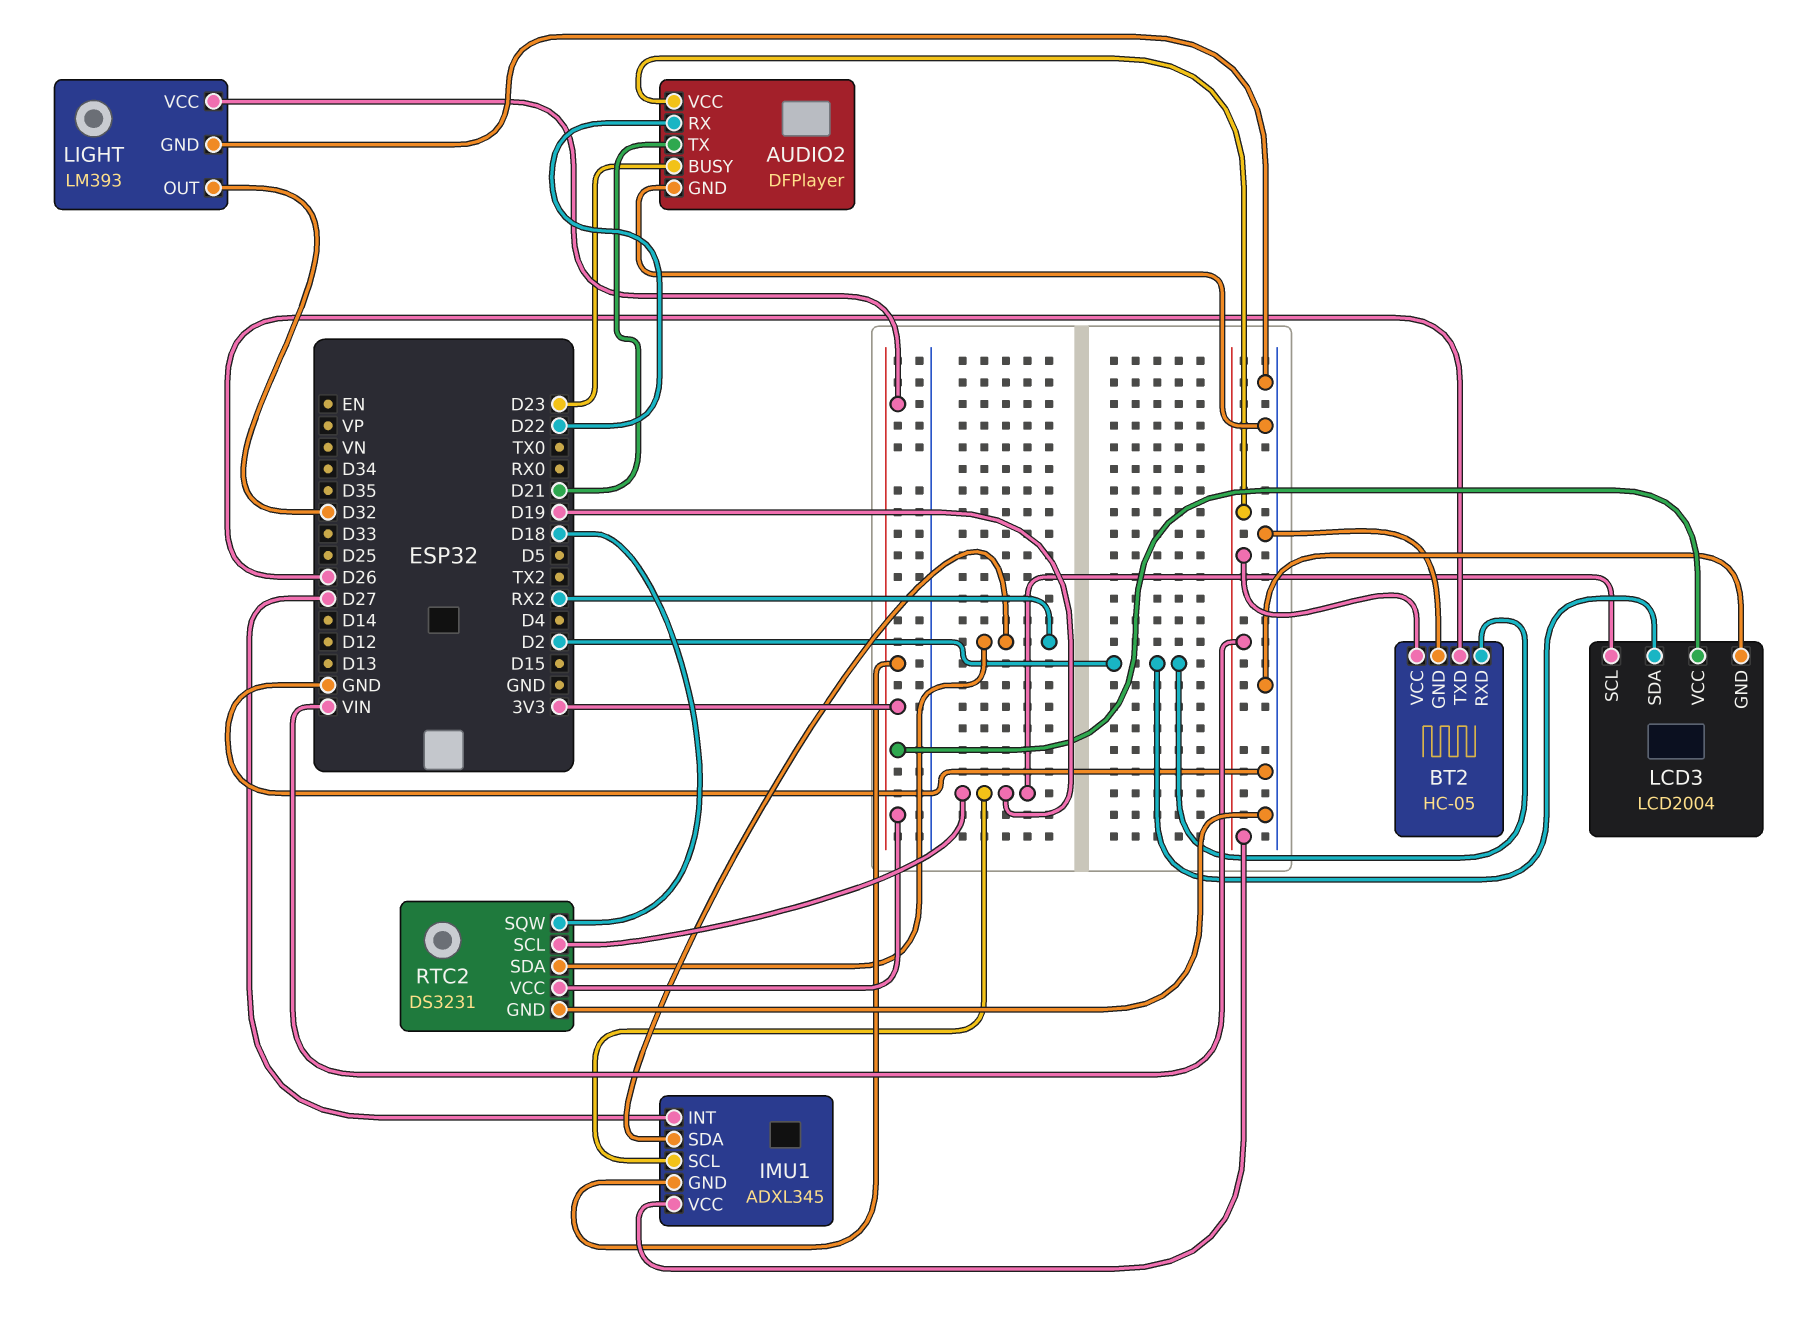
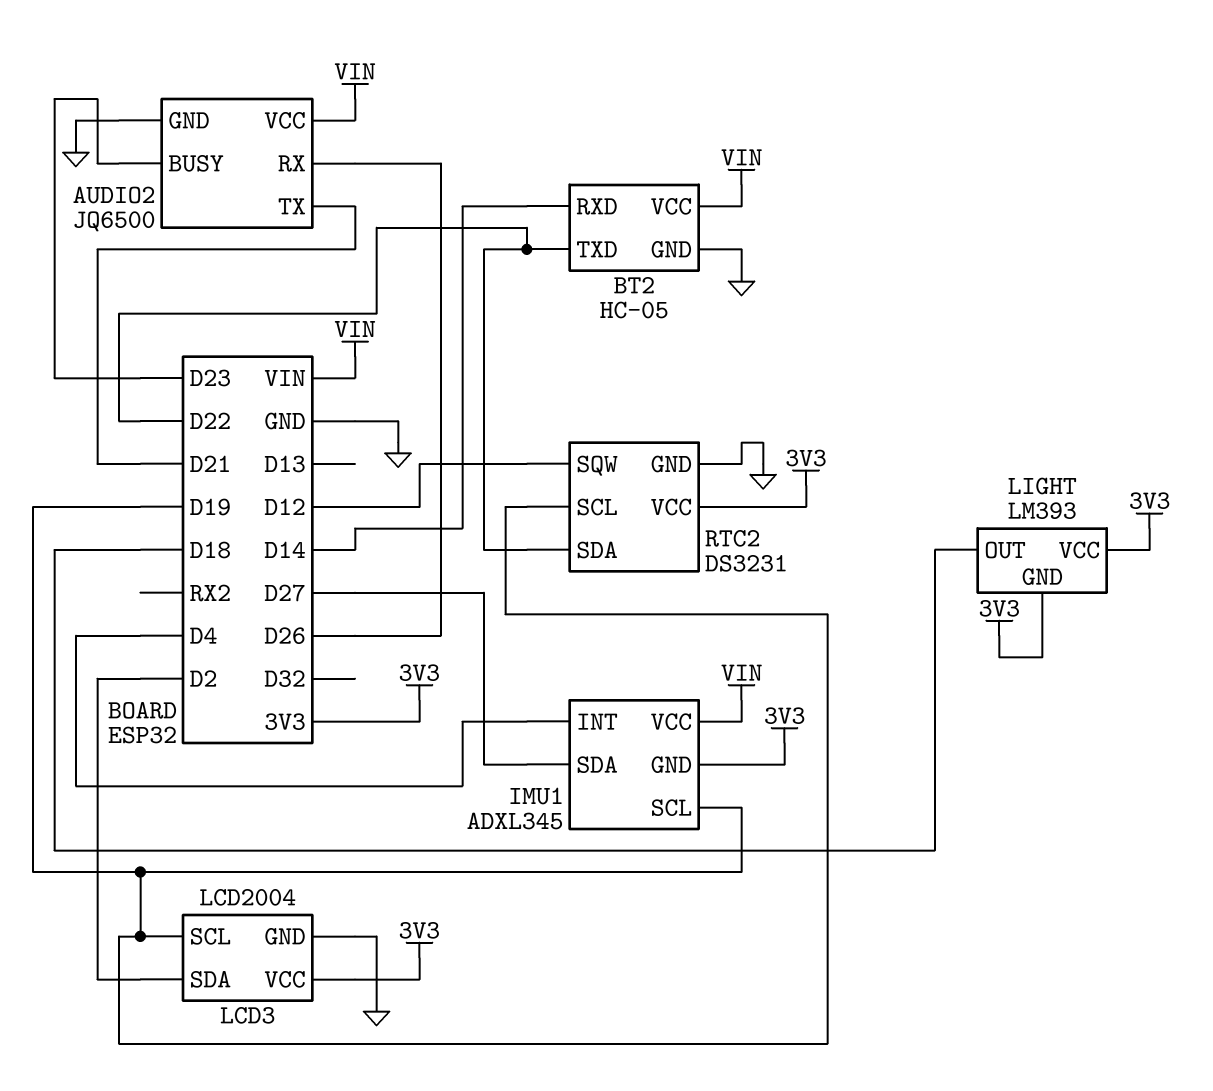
AUDIO2: DFPlayer -> JQ6500
AUDIO2 pin RX: D22 -> D26
BT2 pin RXD: D2 -> D14
BT2 pin TXD: D26 -> D22
IMU1 pin INT: D27 -> D4
IMU1 pin SDA: RX2 -> D27
LIGHT pin GND: GND -> 3V3
LIGHT pin OUT: D32 -> D18
RTC2 pin SDA: RX2 -> D22
RTC2 pin SQW: D18 -> D12

